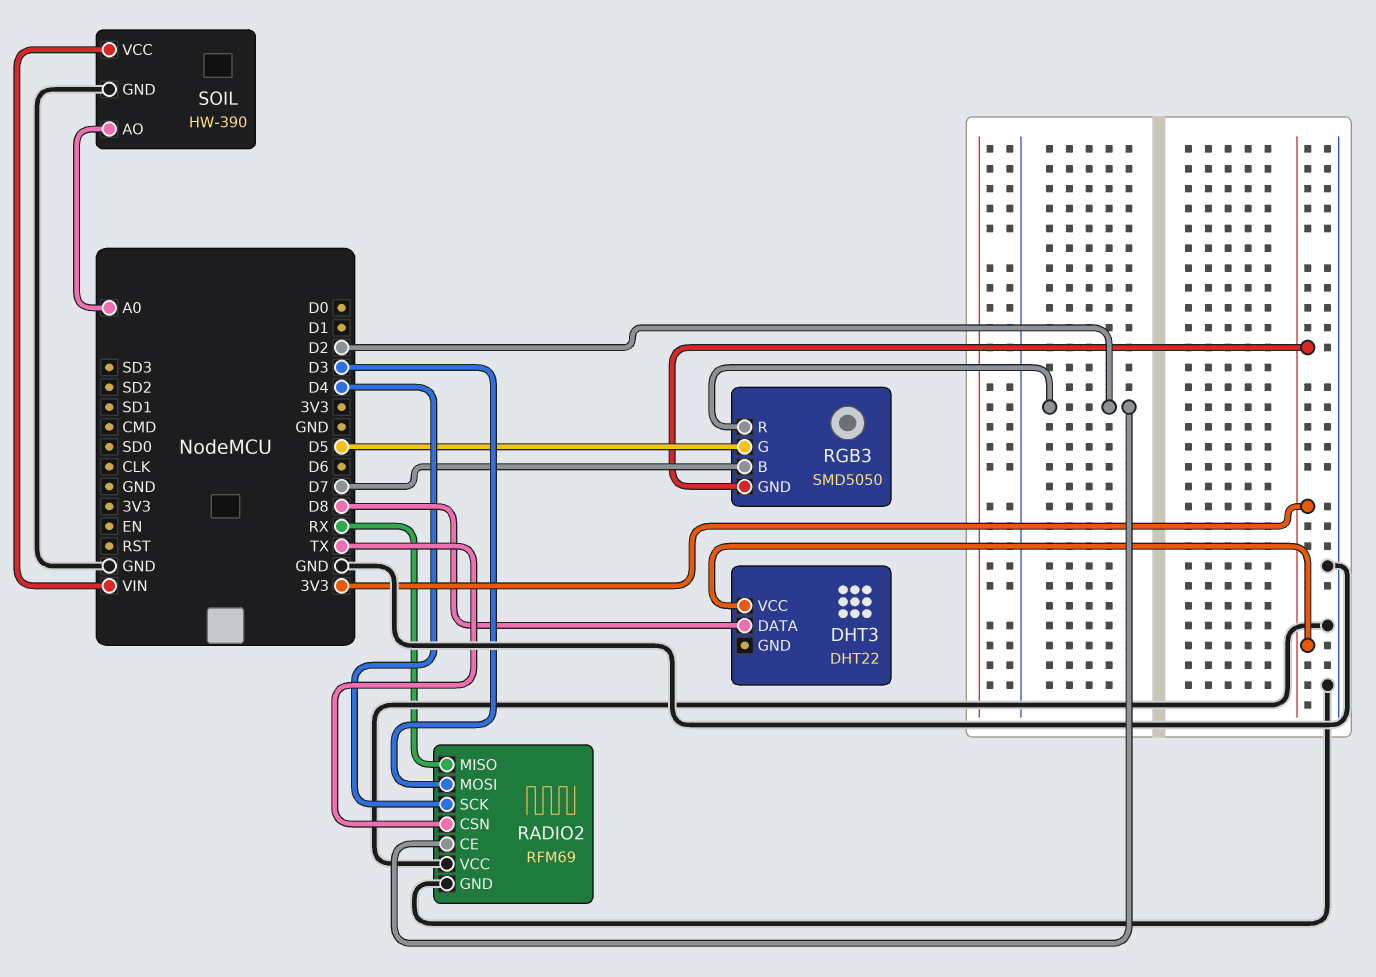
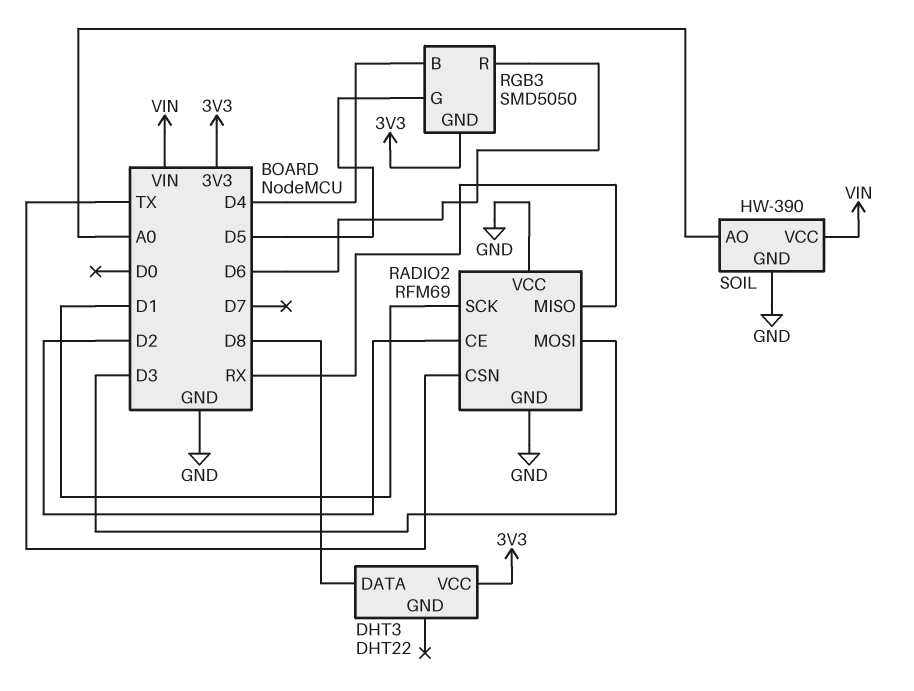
RADIO2 pin SCK: D4 -> D1
RGB3 pin B: D7 -> D4
RGB3 pin R: D2 -> D6

